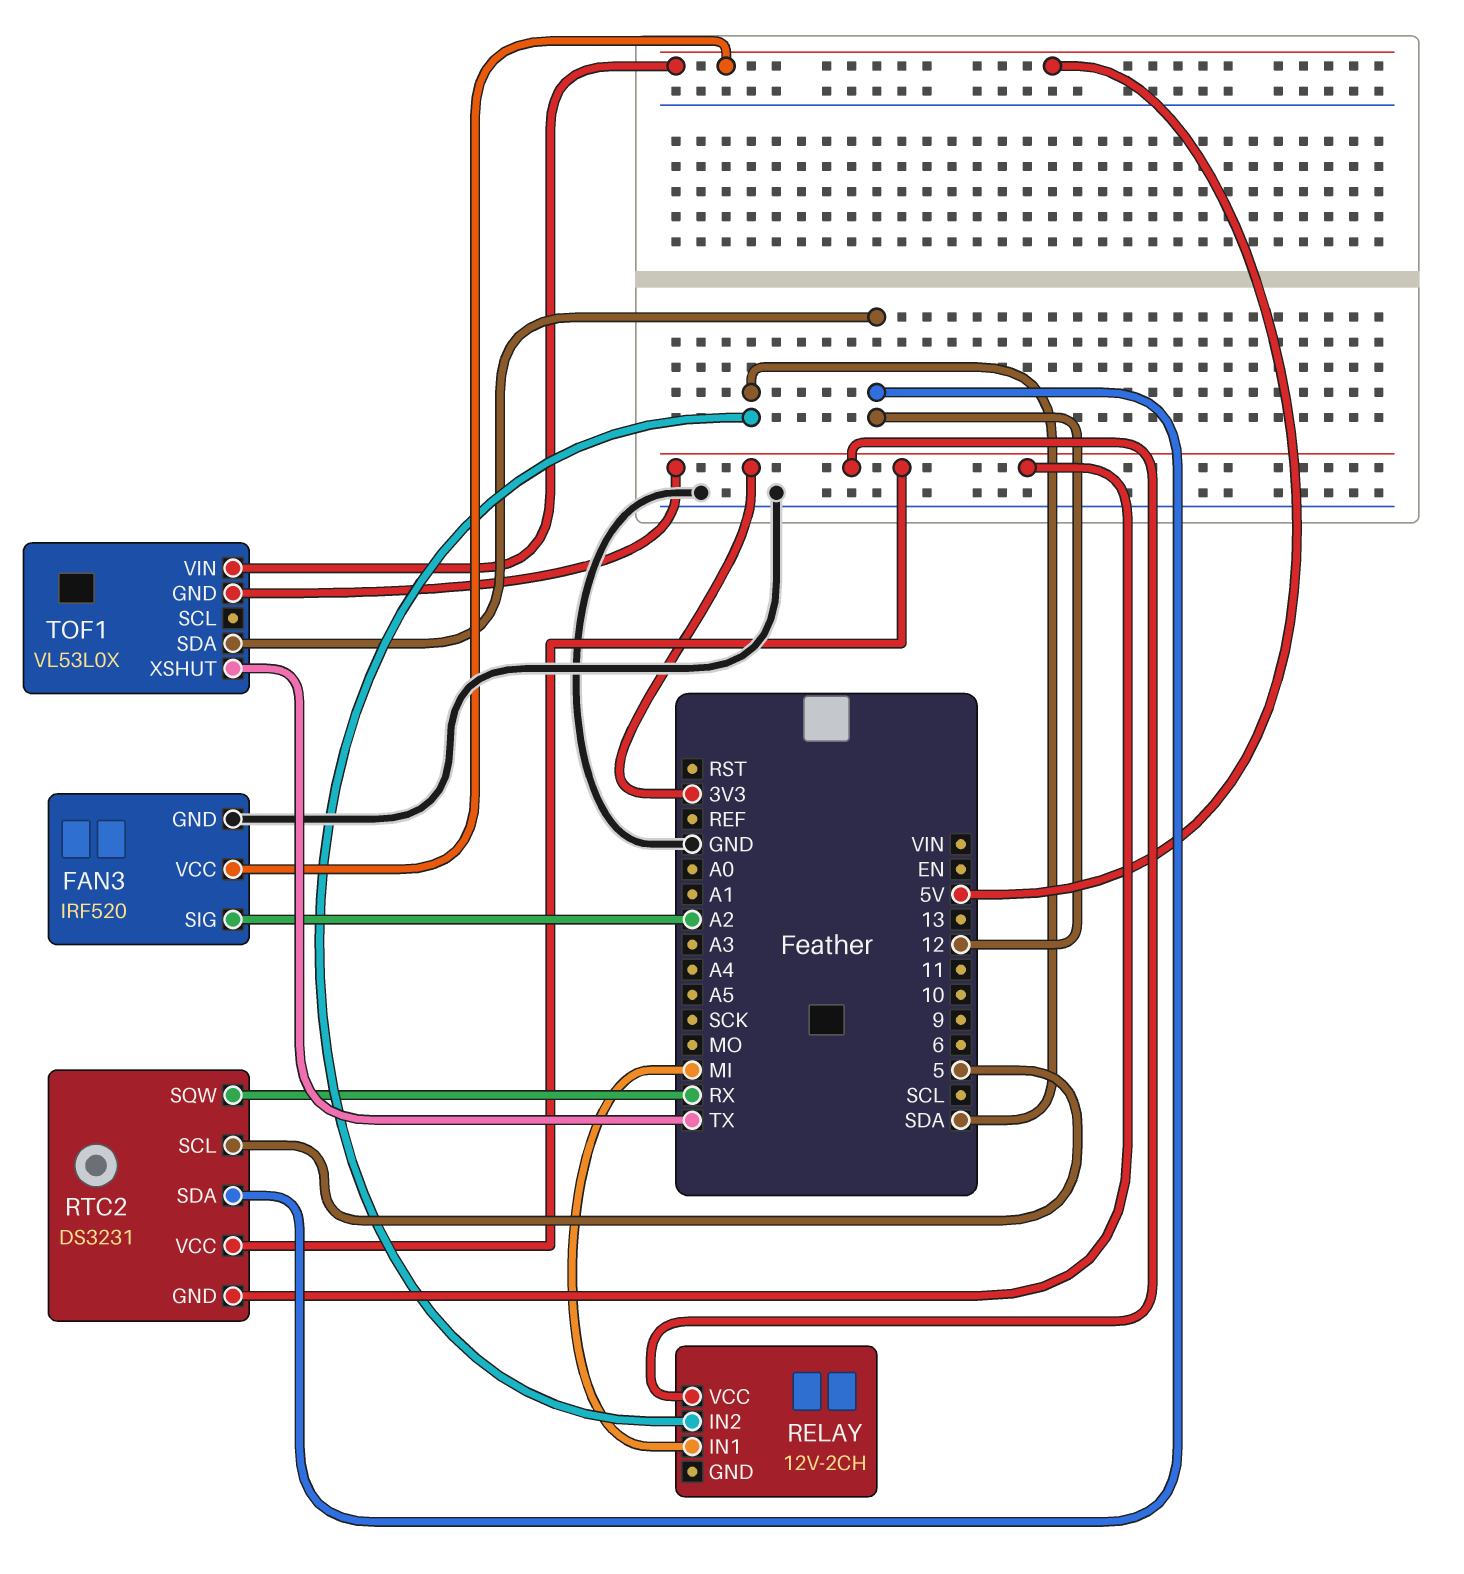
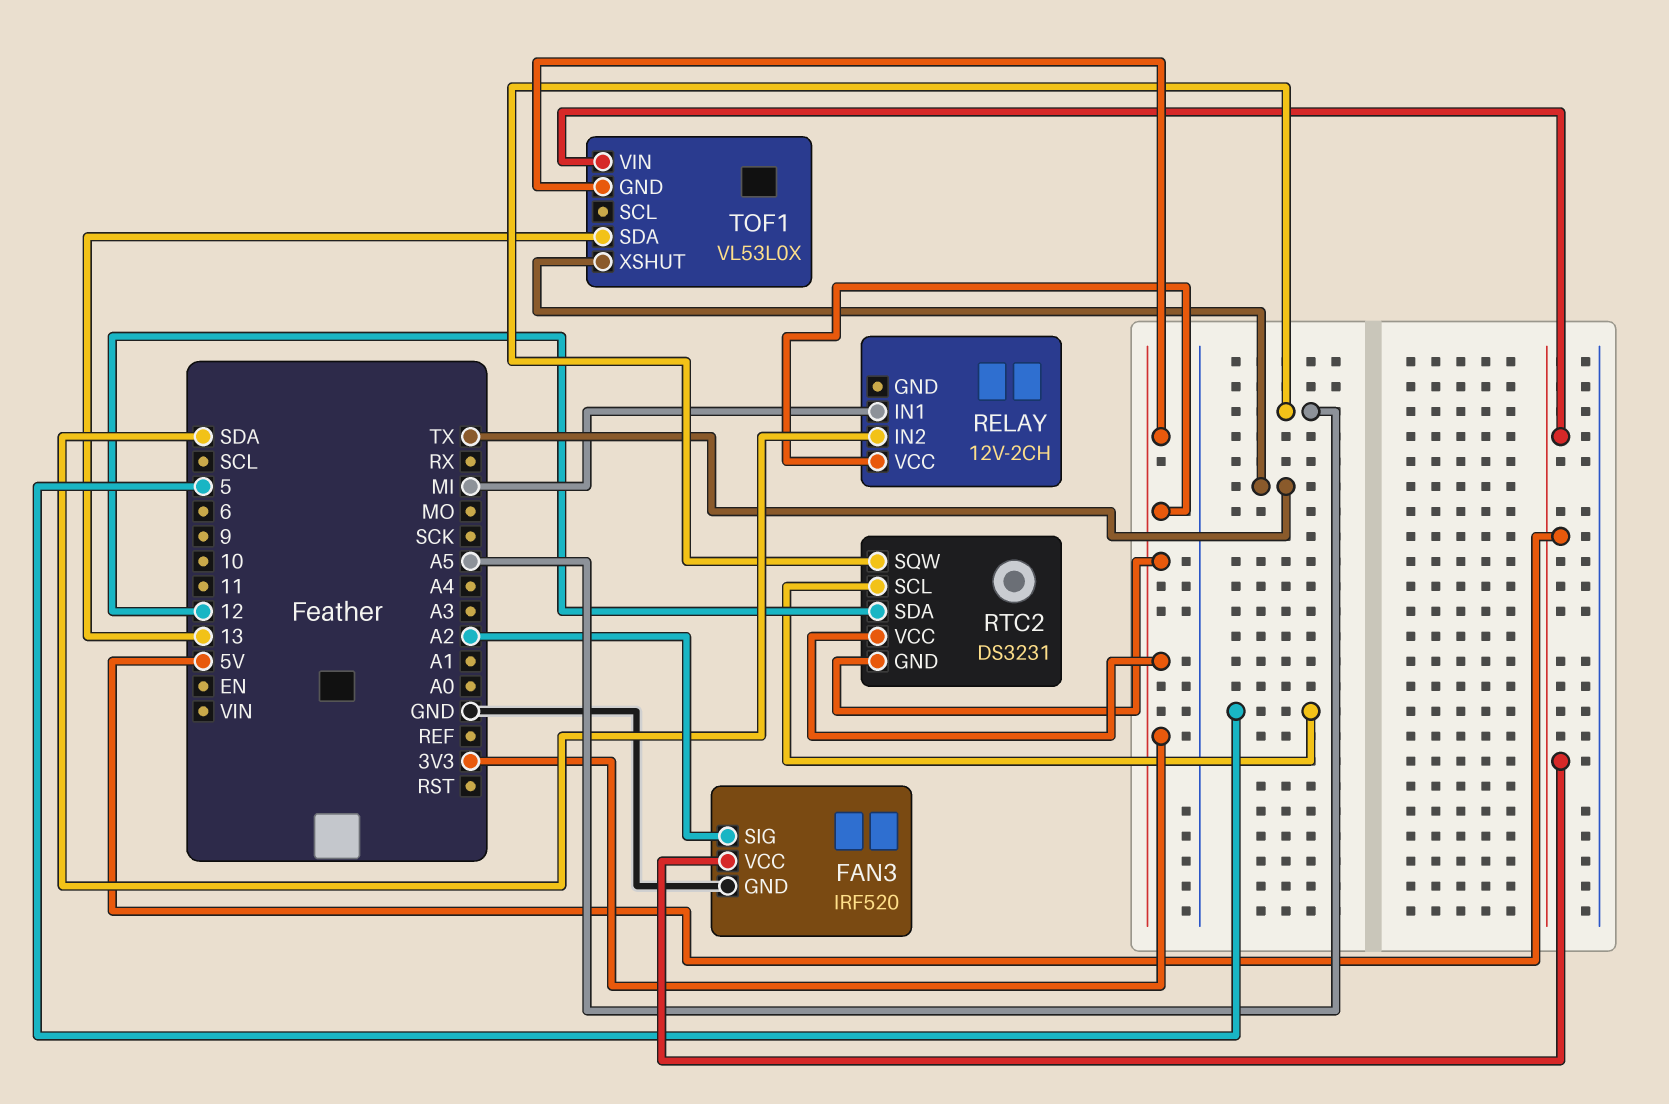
RTC2 pin SQW: RX -> A5
TOF1 pin SDA: 12 -> 13

